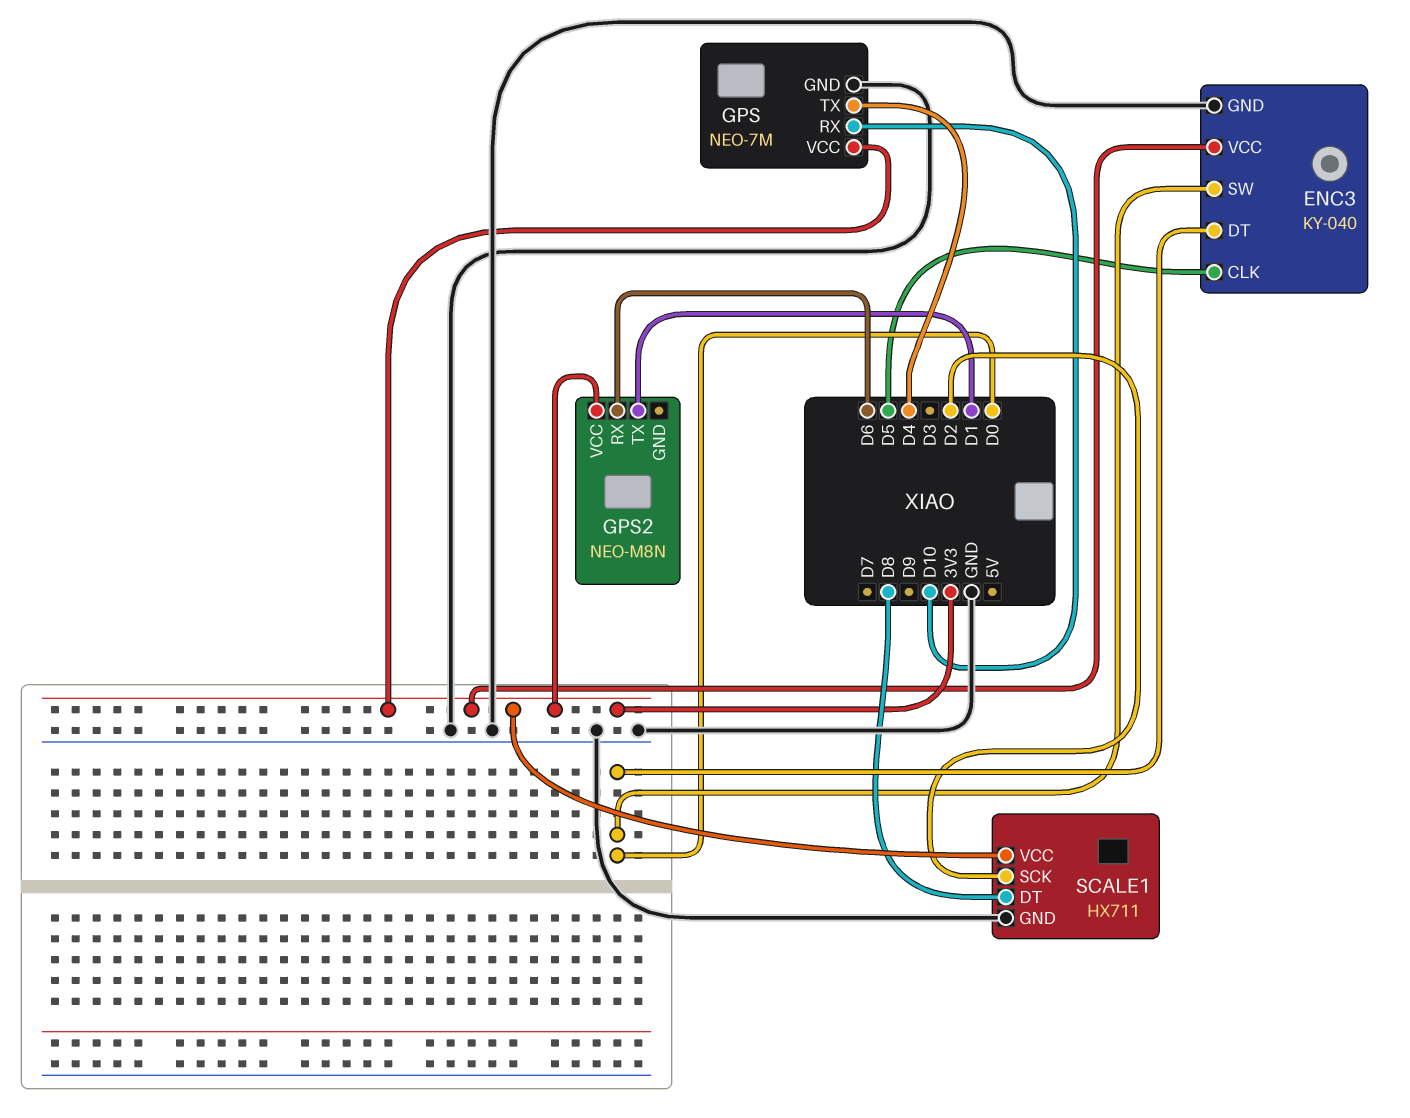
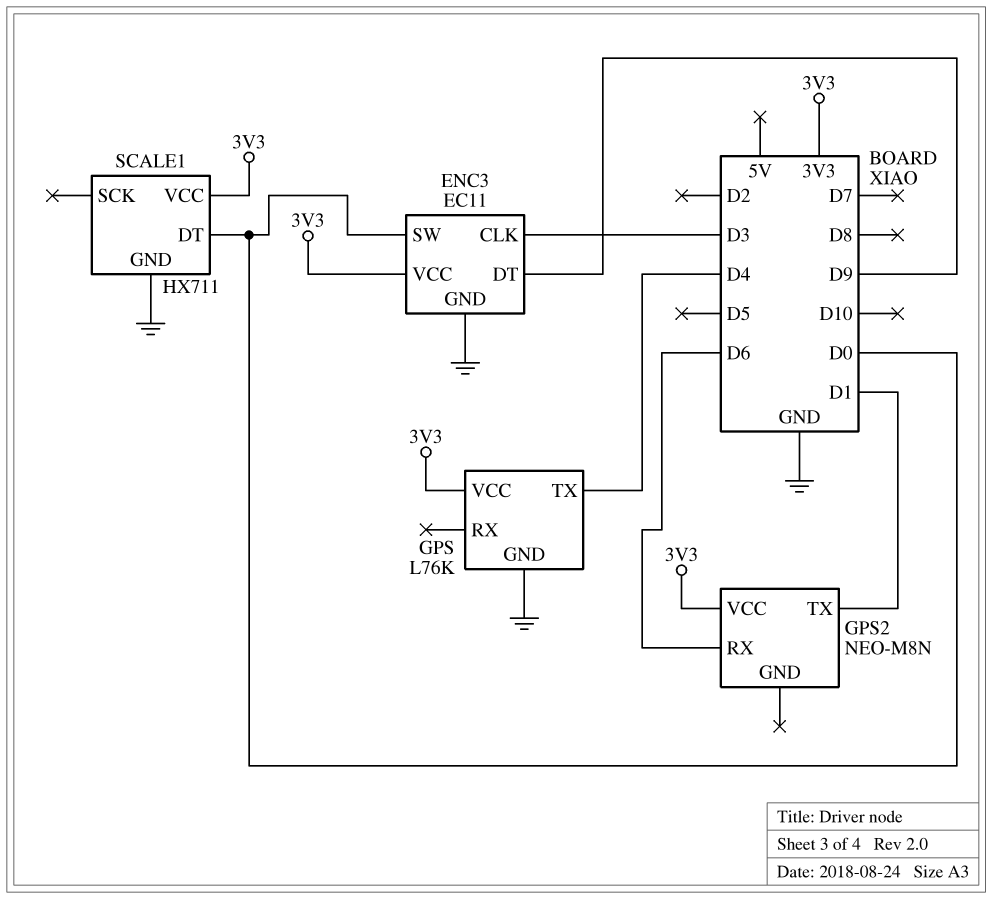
ENC3: KY-040 -> EC11
ENC3 pin CLK: D5 -> D3
ENC3 pin DT: D0 -> D9
GPS: NEO-7M -> L76K
GPS pin RX: D10 -> none
SCALE1 pin DT: D8 -> D0
SCALE1 pin SCK: D2 -> none

